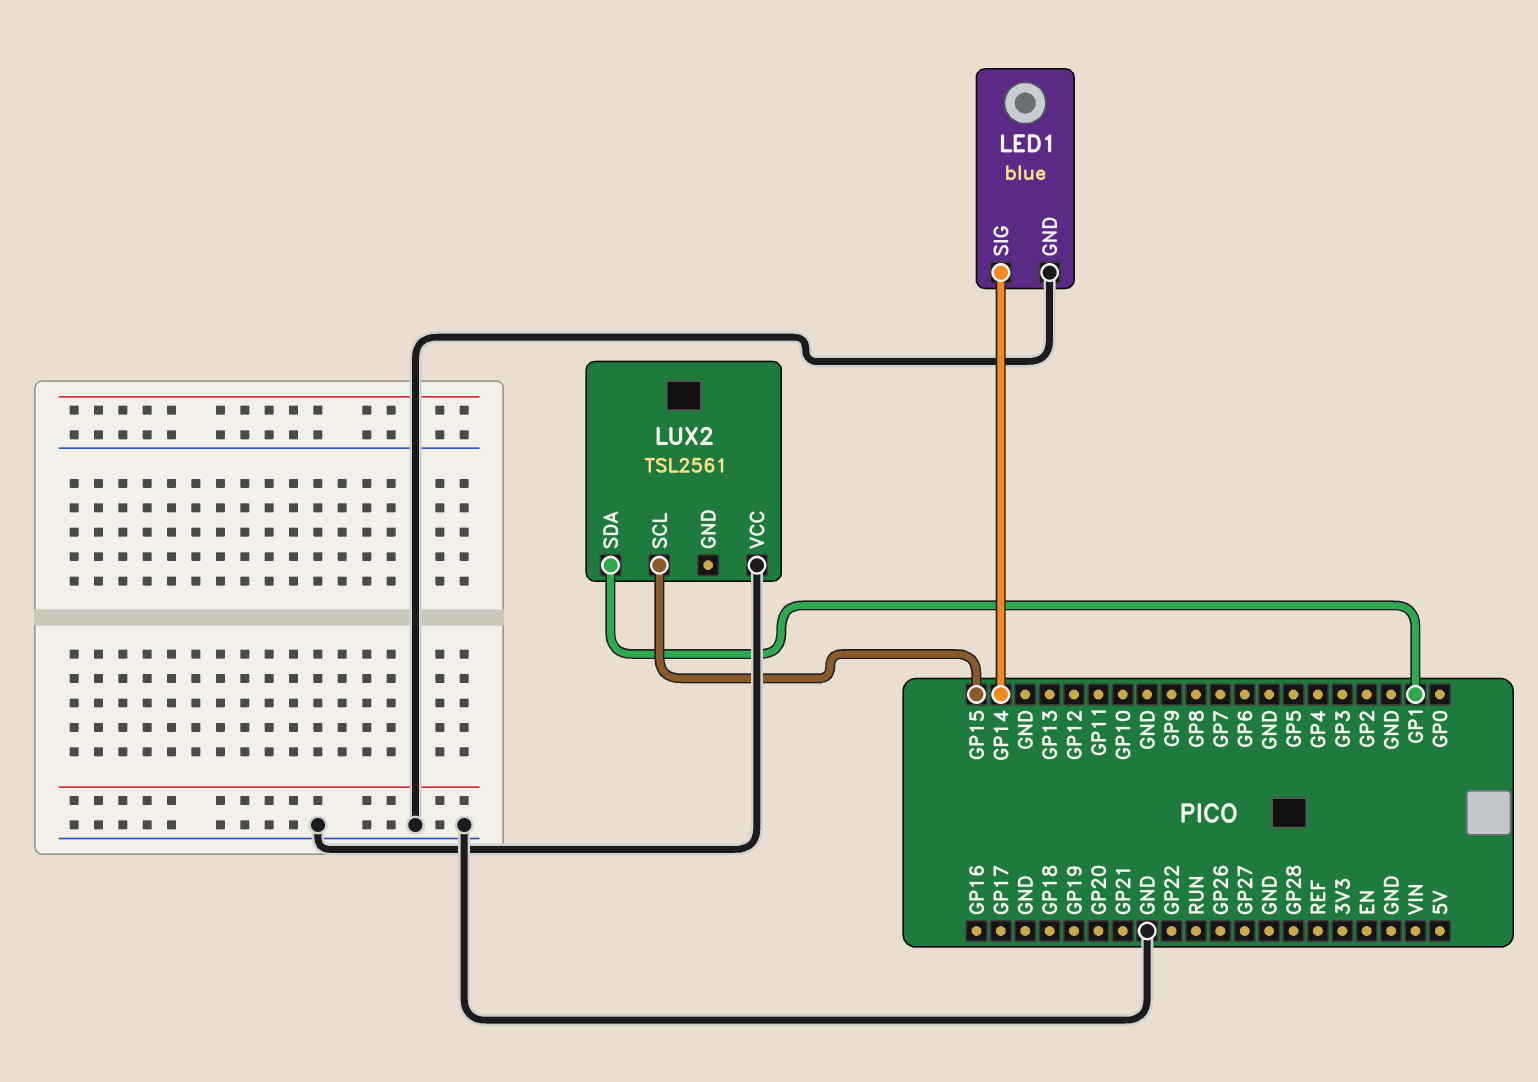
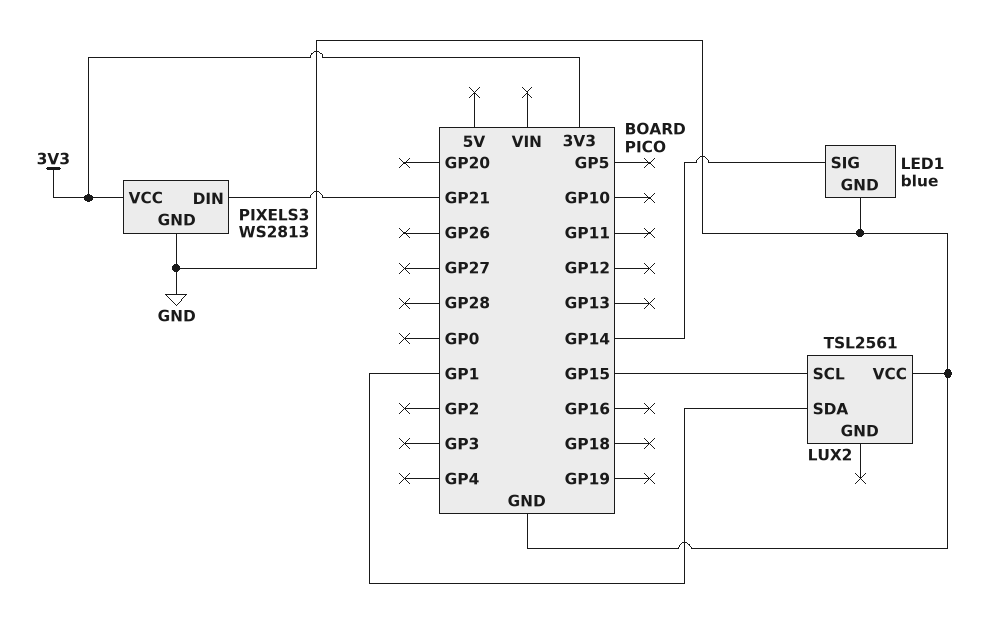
PIXELS3: none -> WS2813
PIXELS3 pin DIN: none -> GP21
PIXELS3 pin GND: none -> GND
PIXELS3 pin VCC: none -> 3V3

